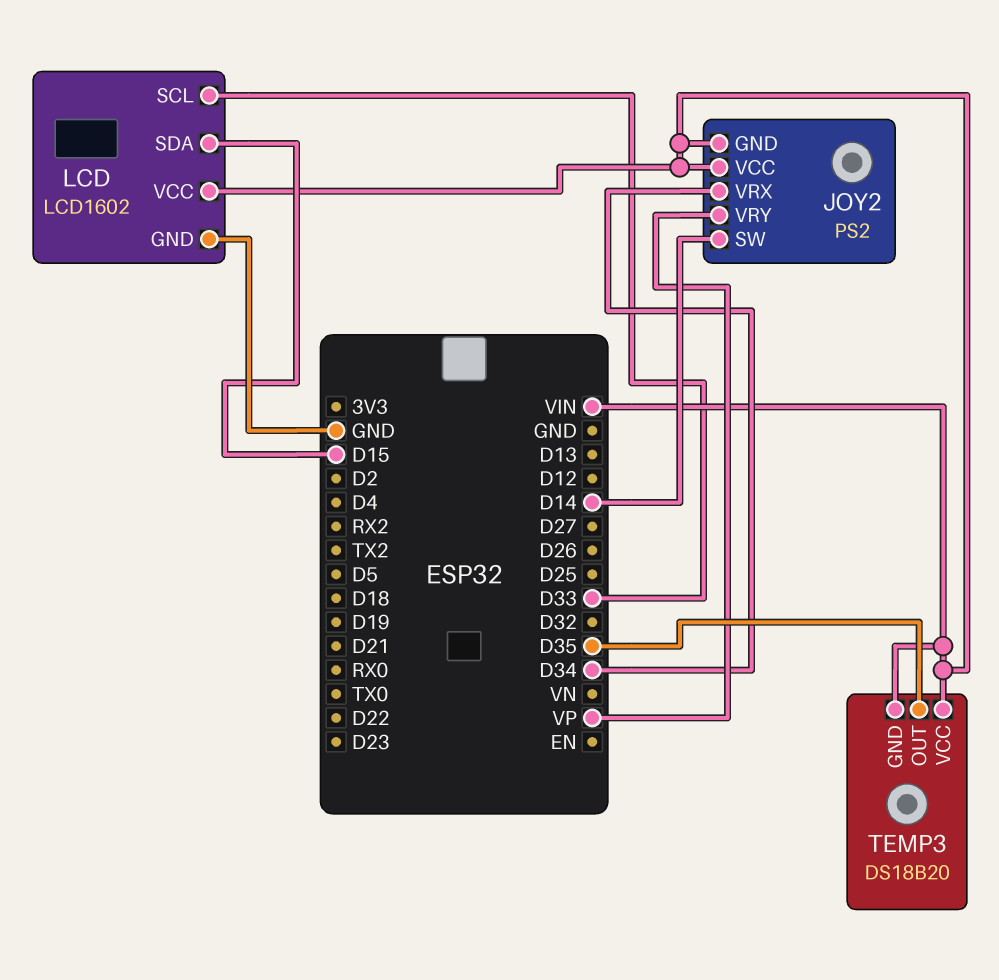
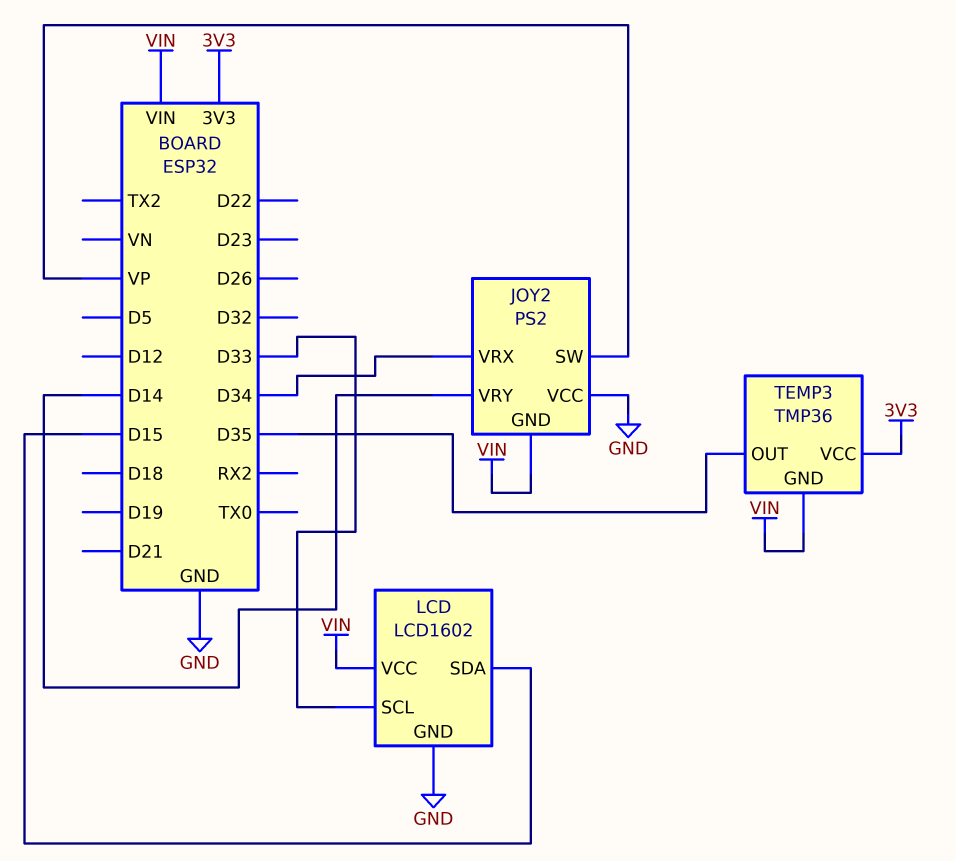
JOY2 pin SW: D14 -> VP
JOY2 pin VCC: VIN -> GND
JOY2 pin VRY: VP -> D14
TEMP3: DS18B20 -> TMP36
TEMP3 pin VCC: VIN -> 3V3

